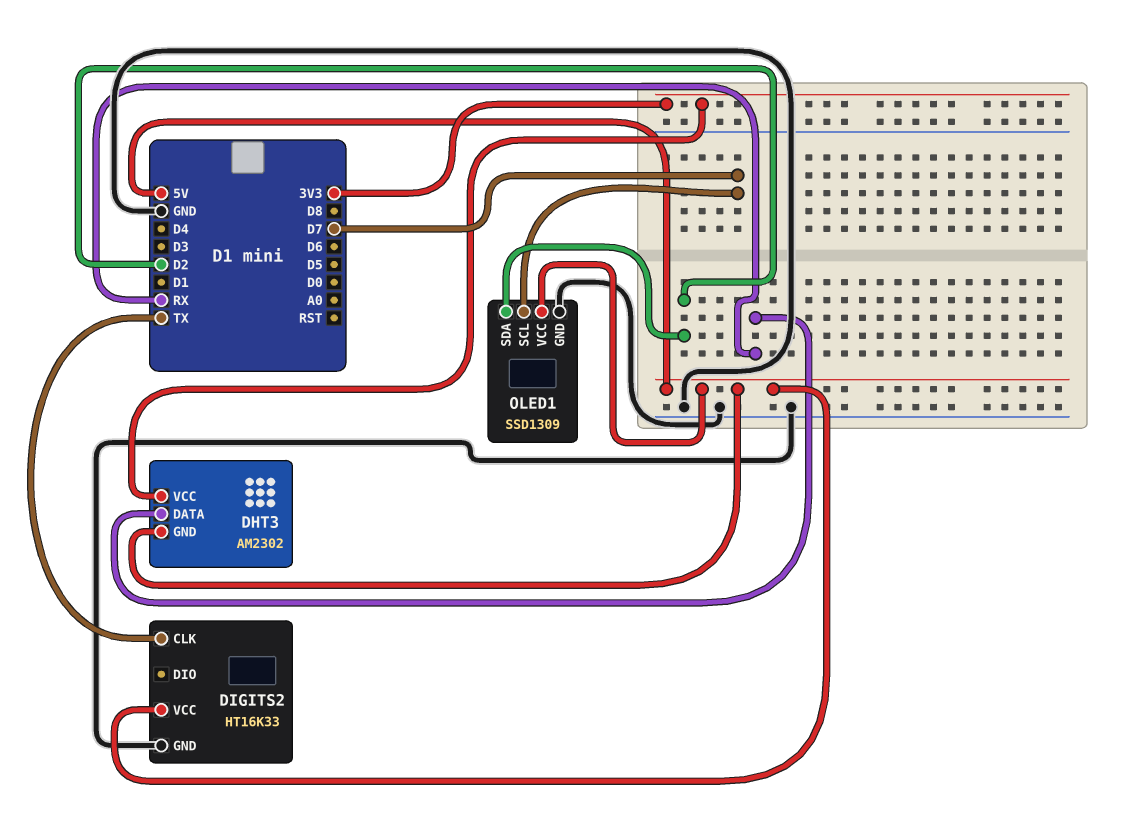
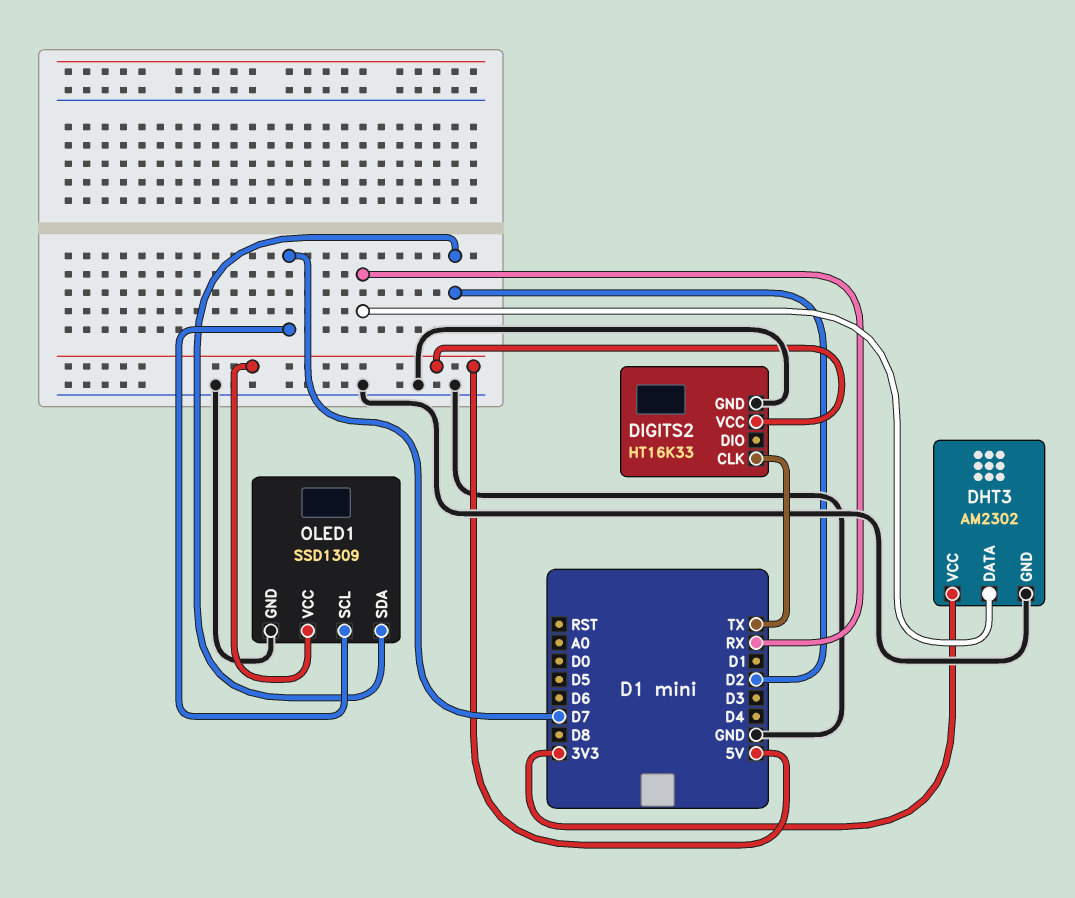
DHT3 pin GND: 5V -> GND

